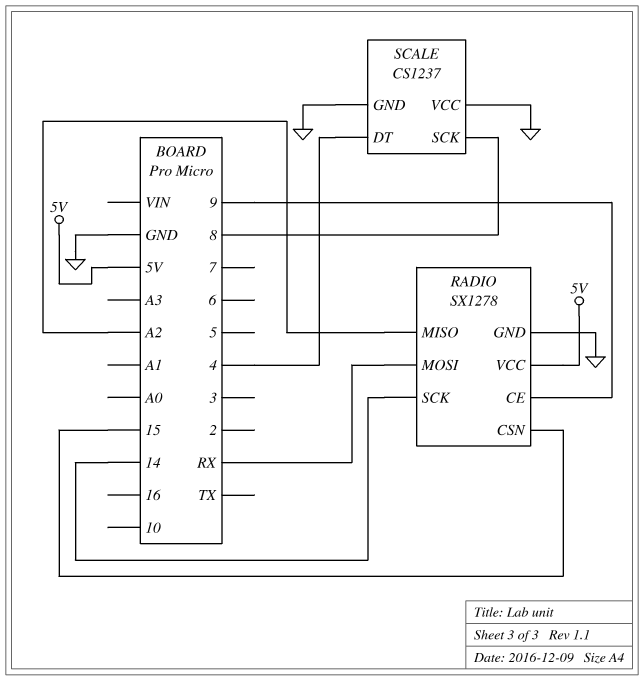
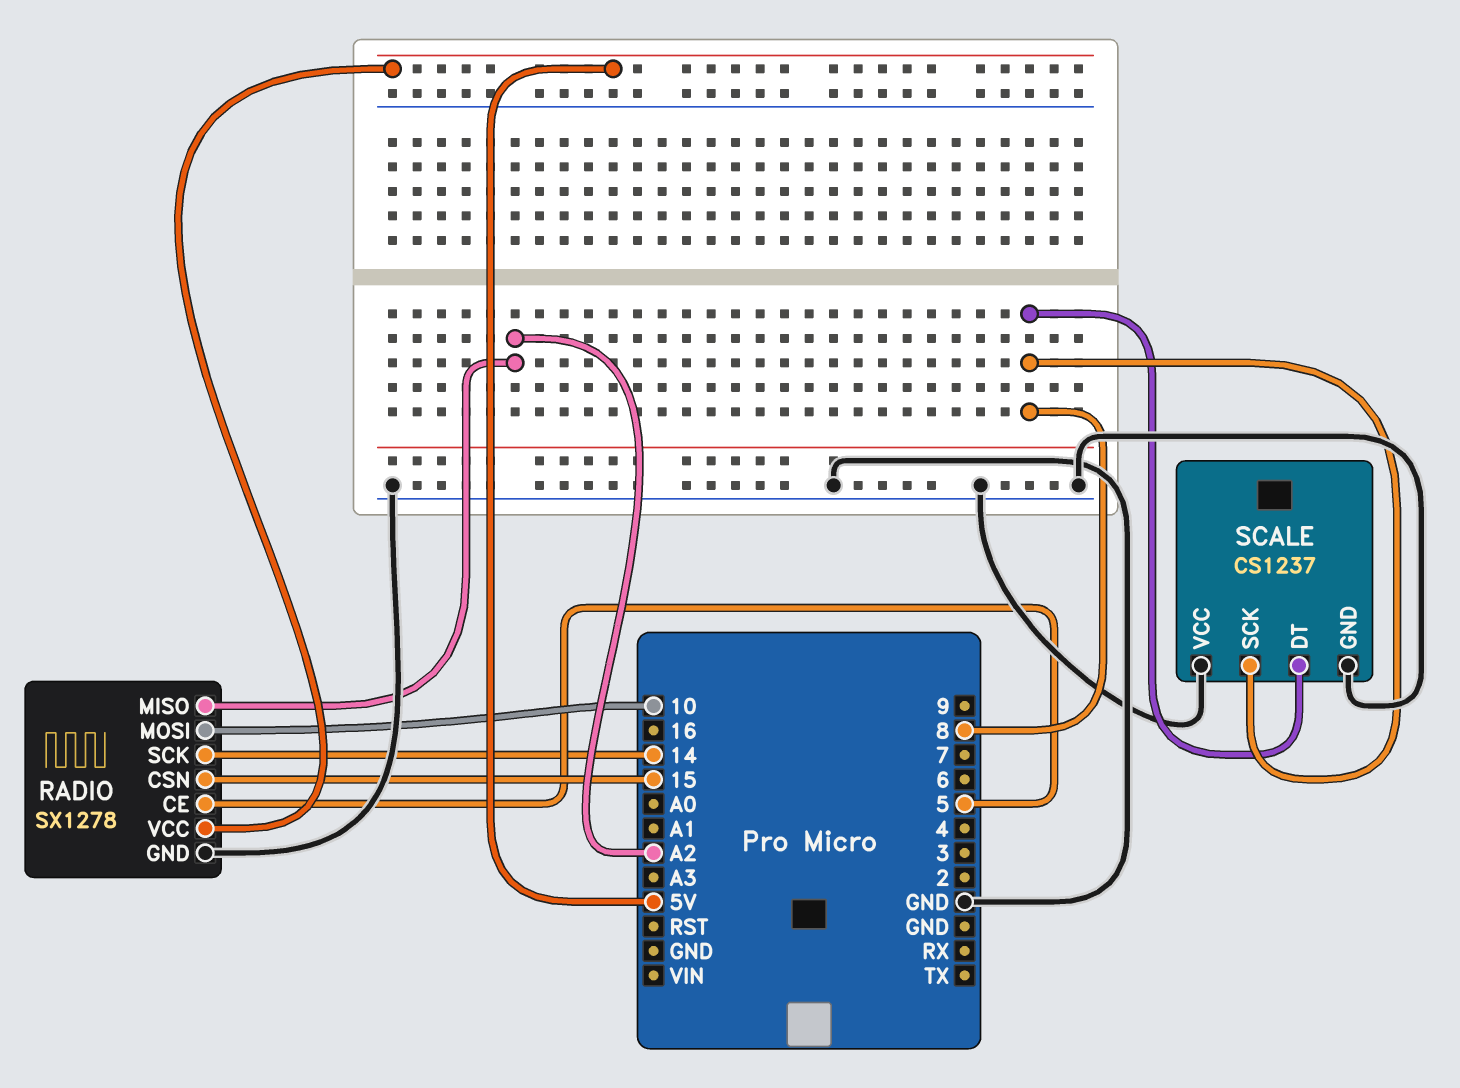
RADIO pin CE: 9 -> 5
RADIO pin MOSI: RX -> 10
SCALE pin DT: 4 -> 8

